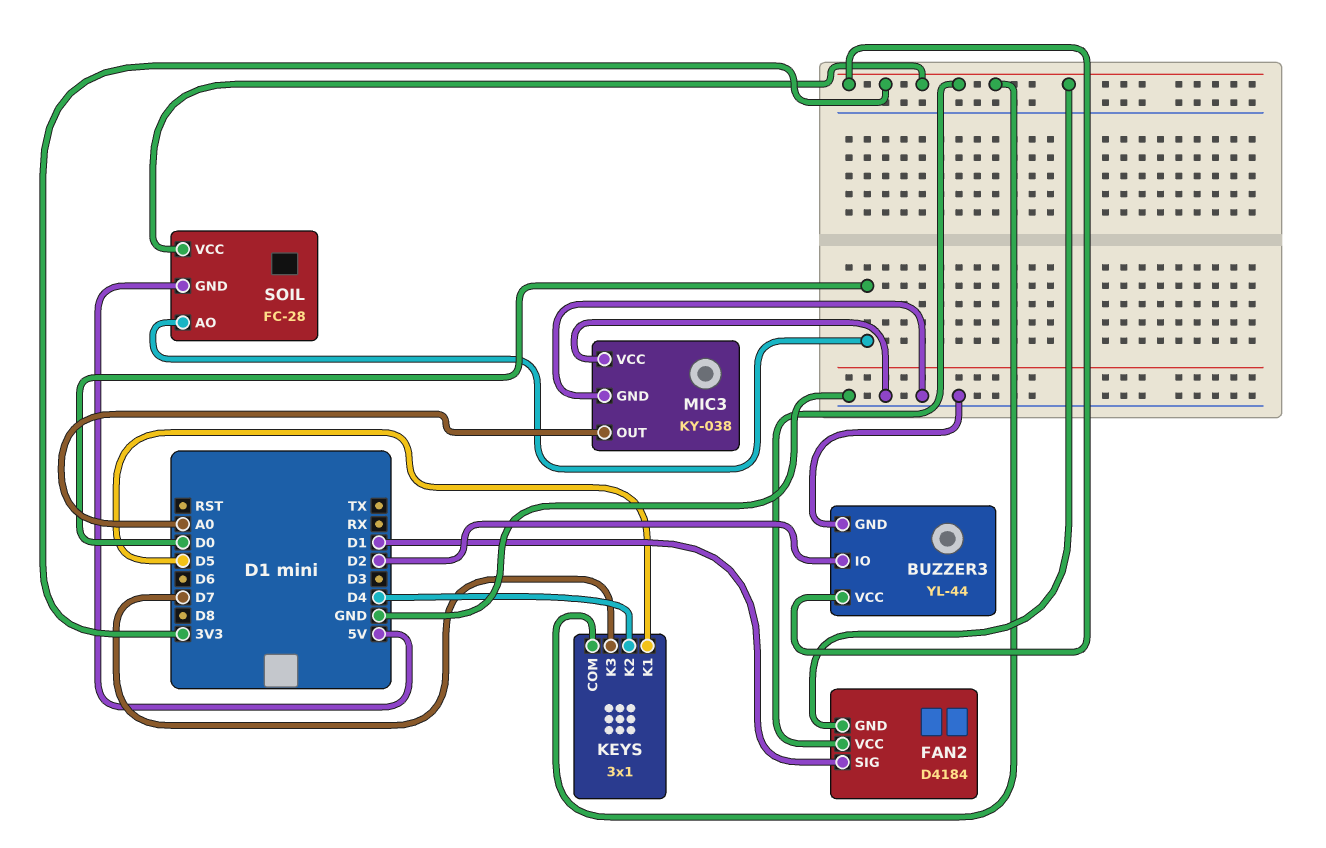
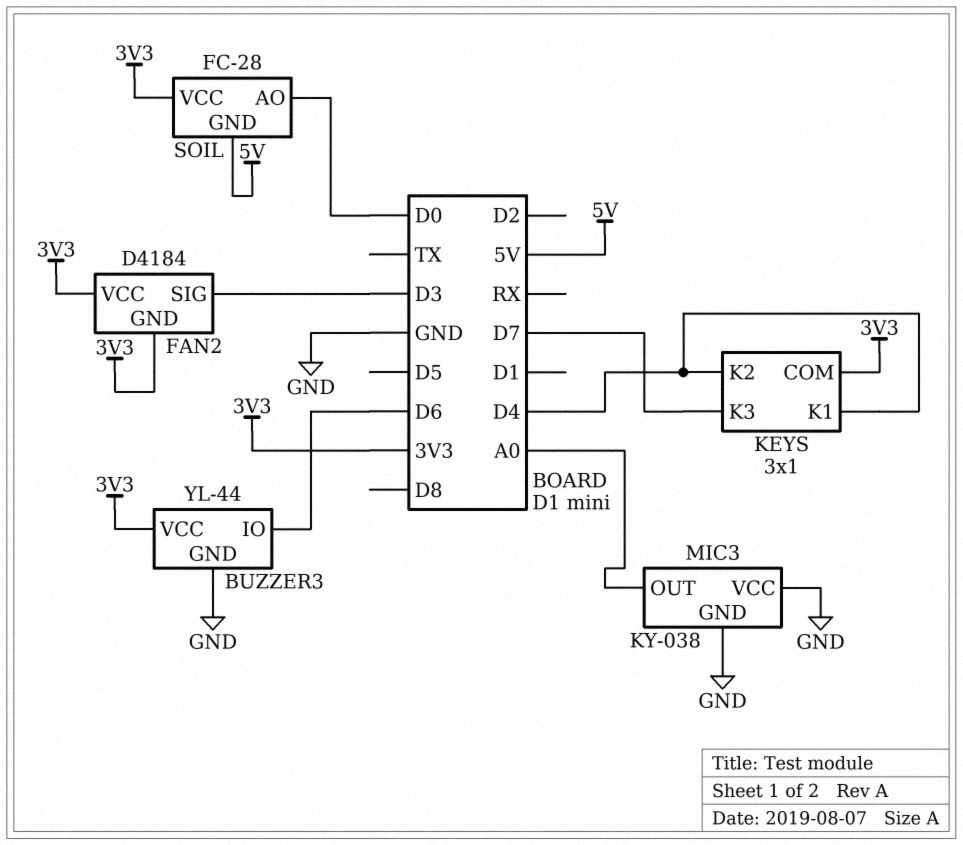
BUZZER3 pin IO: D2 -> D6
FAN2 pin SIG: D1 -> D3
KEYS pin K1: D5 -> D4

